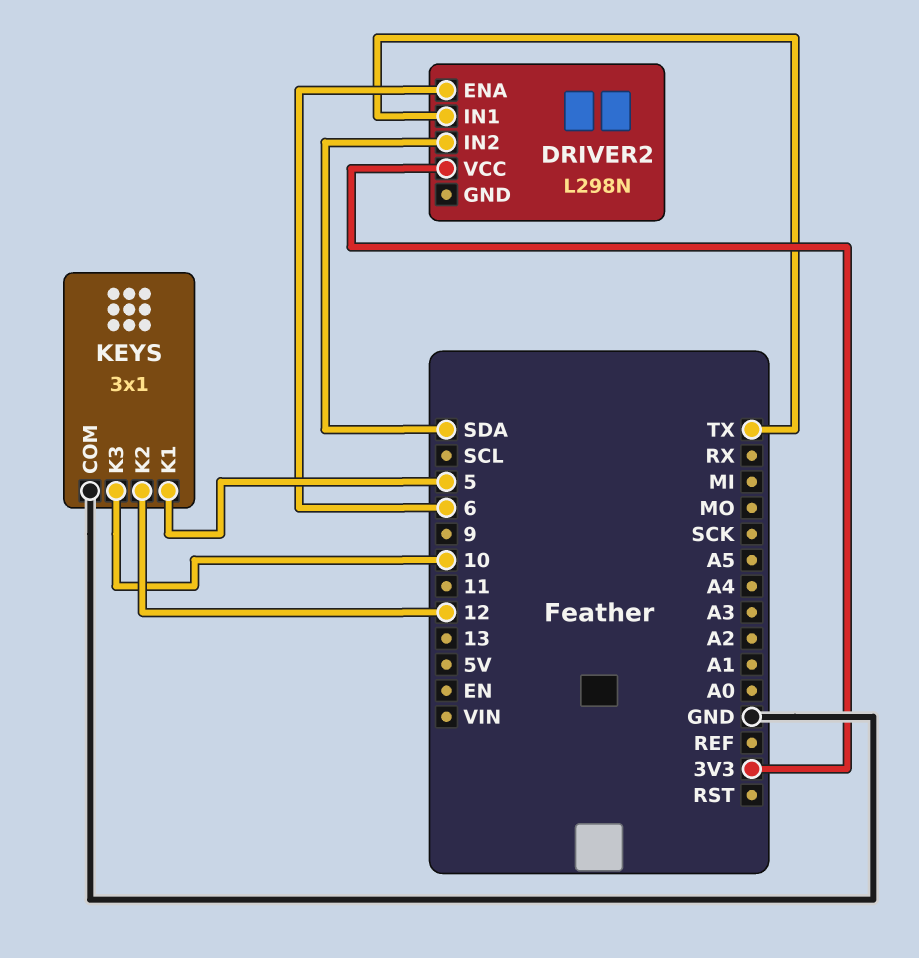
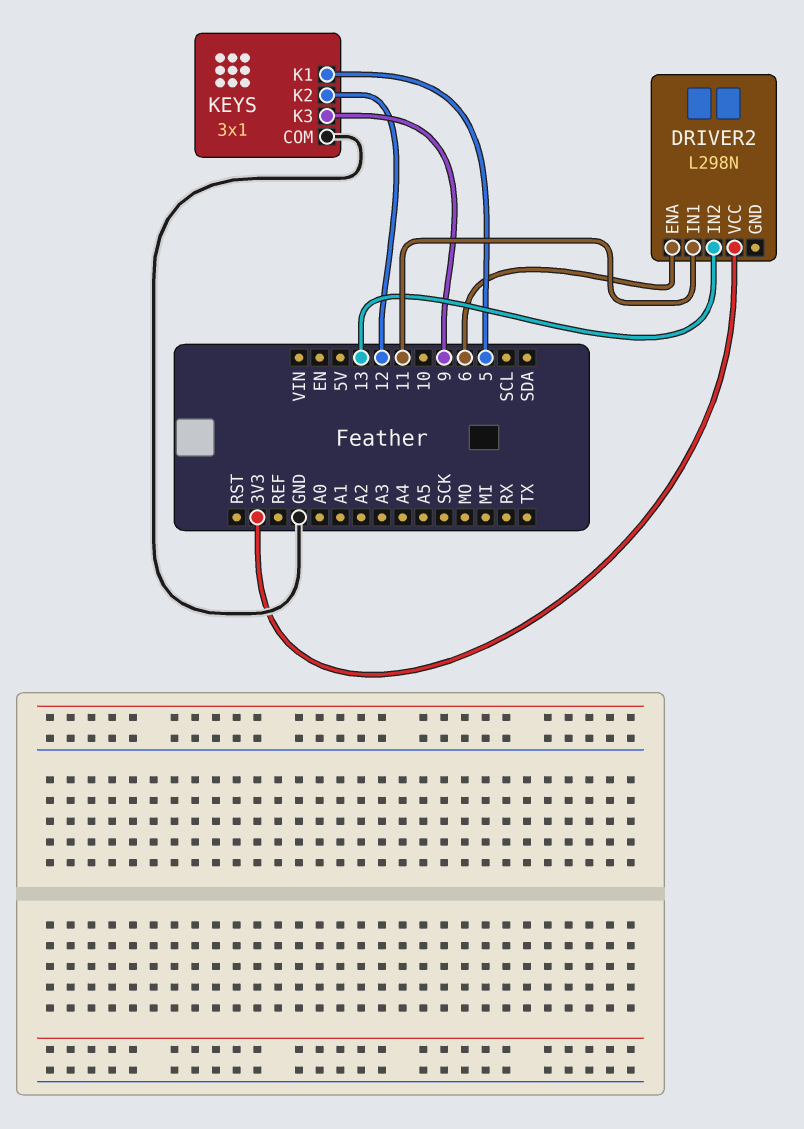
DRIVER2 pin IN1: TX -> 11
DRIVER2 pin IN2: SDA -> 13
KEYS pin K3: 10 -> 9

